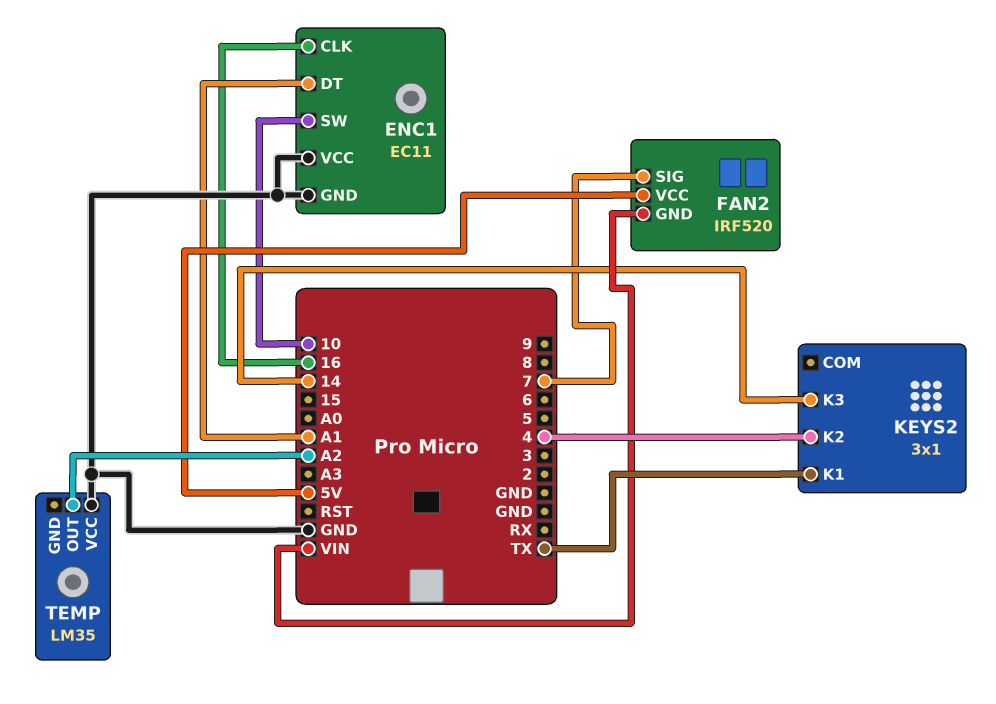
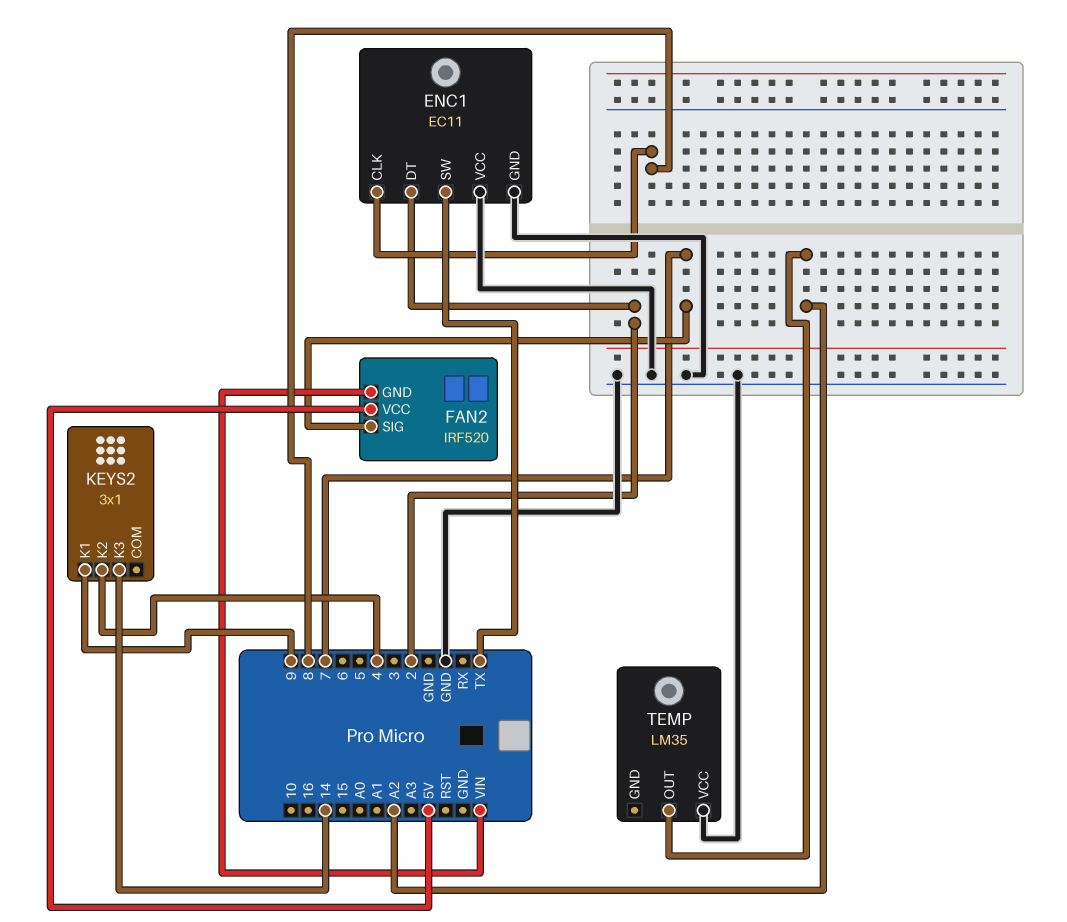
ENC1 pin CLK: 16 -> 8
ENC1 pin DT: A1 -> 2
ENC1 pin SW: 10 -> TX
KEYS2 pin K1: TX -> 9

